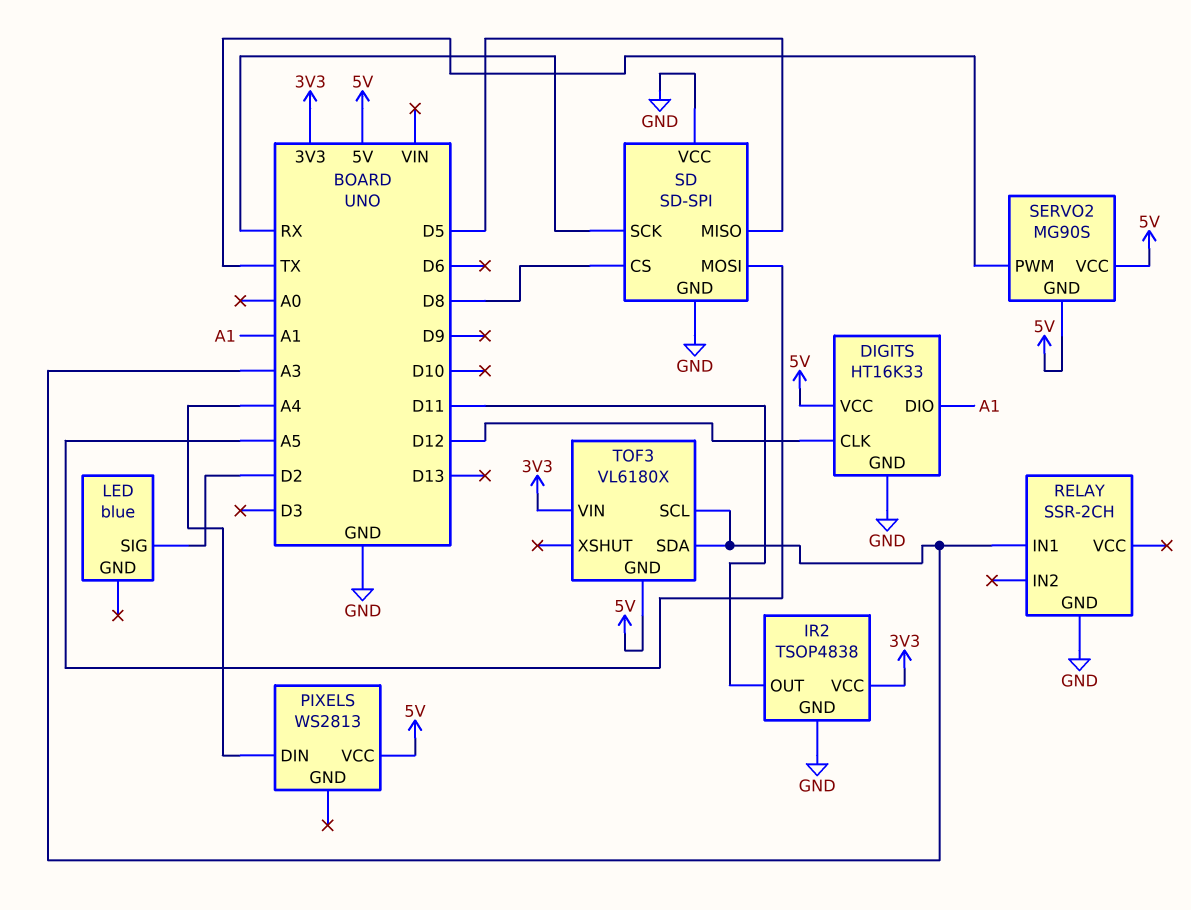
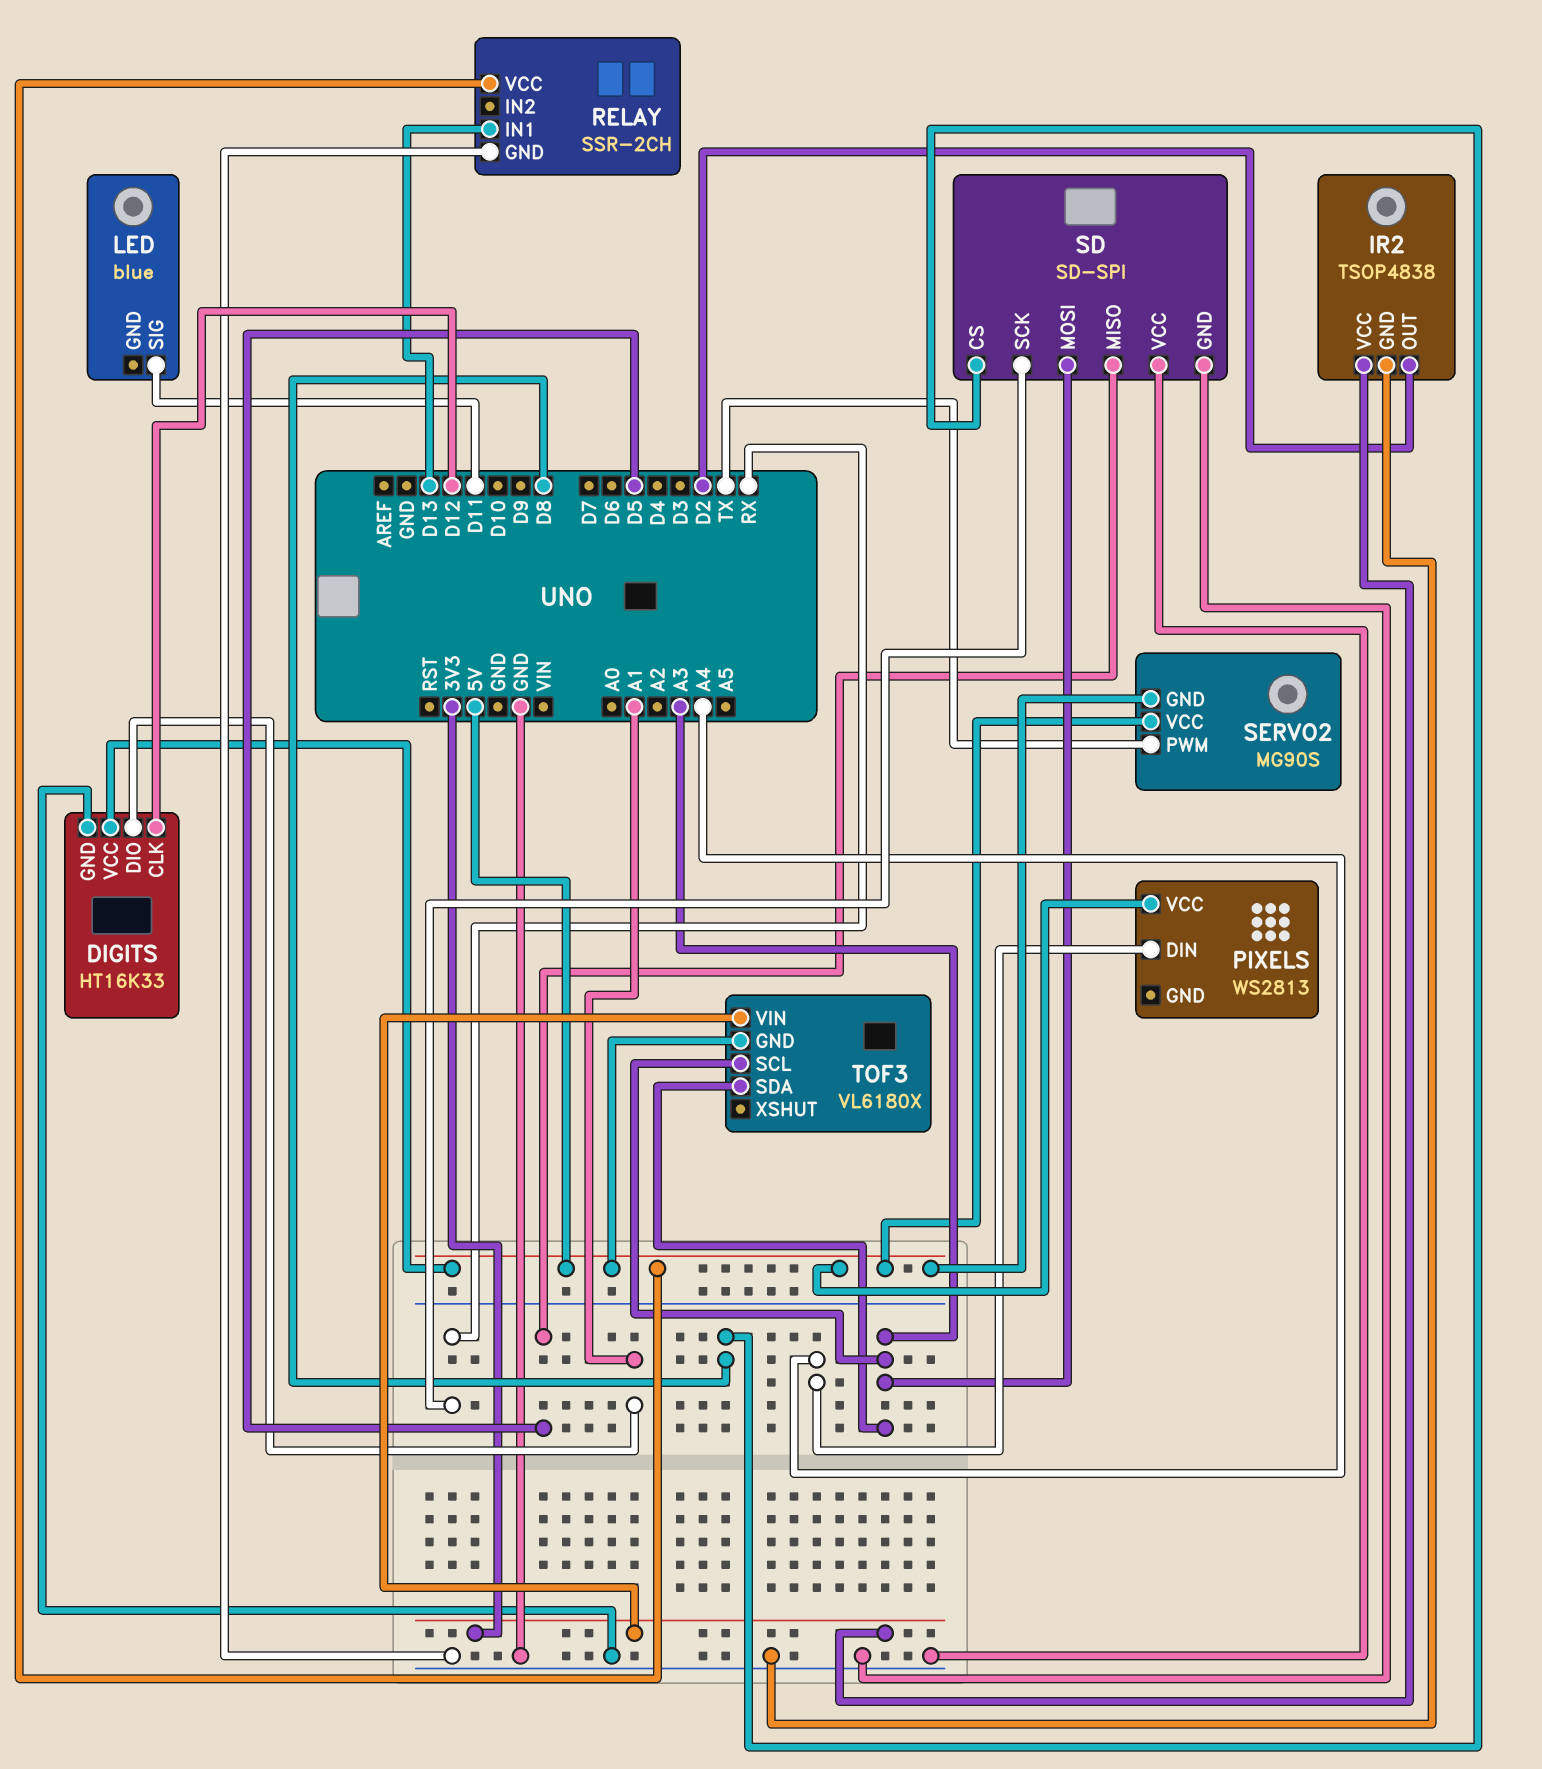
IR2 pin OUT: D11 -> D2
LED pin SIG: D2 -> D11
RELAY pin IN1: A3 -> D13
RELAY pin VCC: none -> 5V
SD pin MOSI: A5 -> A3

